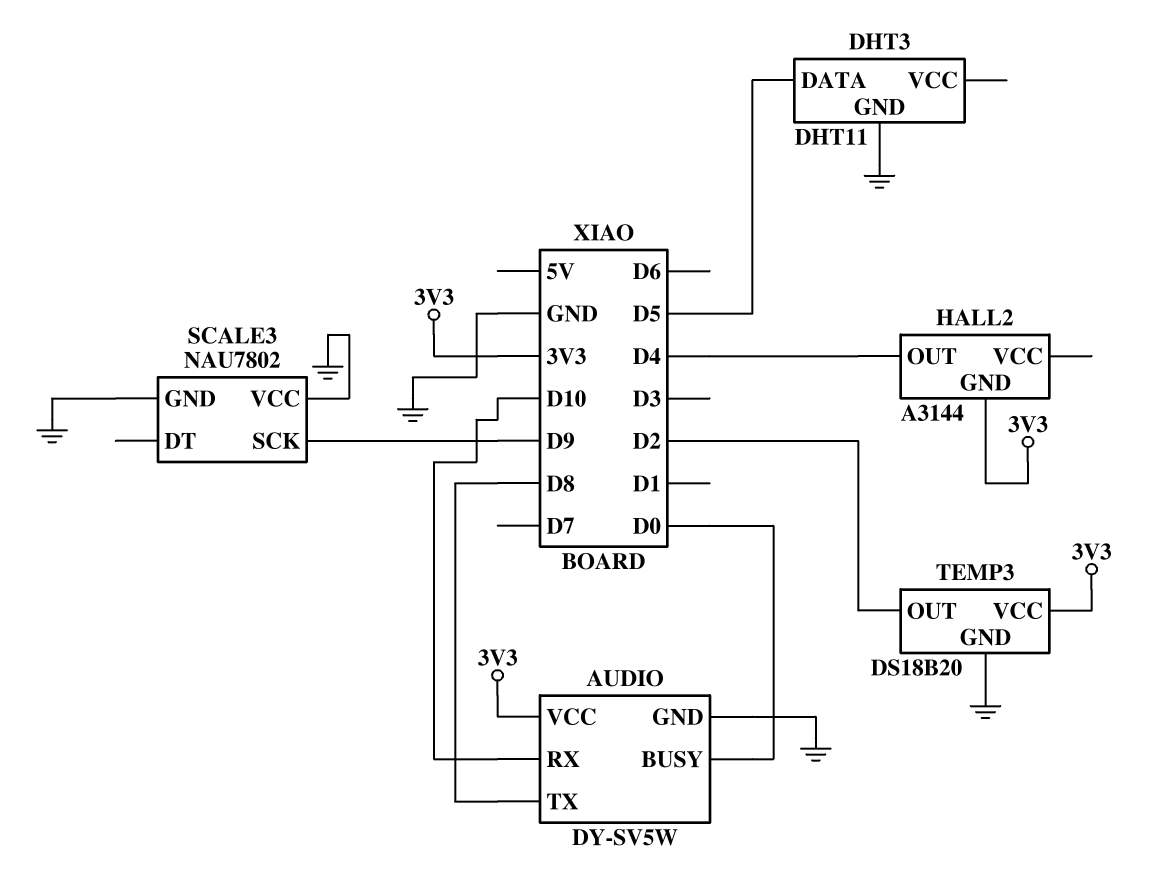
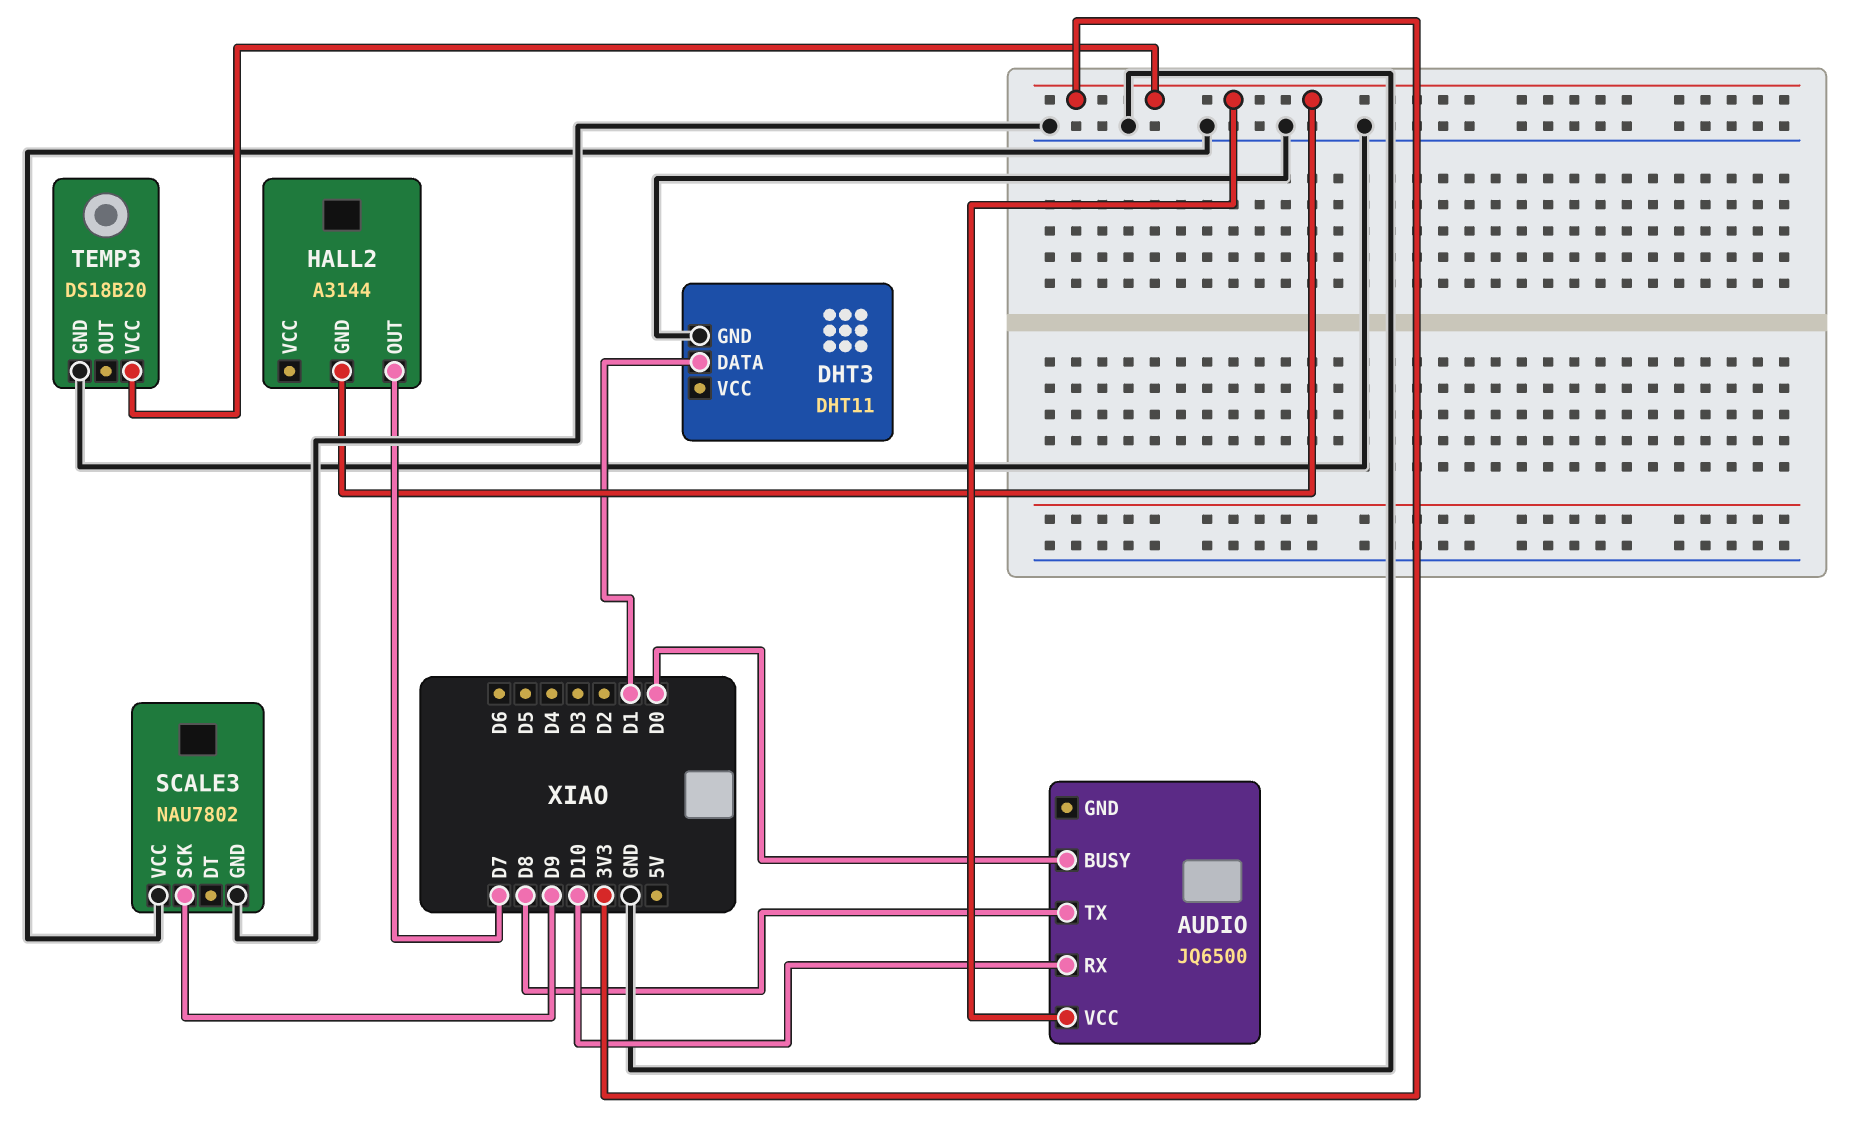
AUDIO: DY-SV5W -> JQ6500
AUDIO pin GND: GND -> none
DHT3 pin DATA: D5 -> D1
HALL2 pin OUT: D4 -> D7
TEMP3 pin OUT: D2 -> none

